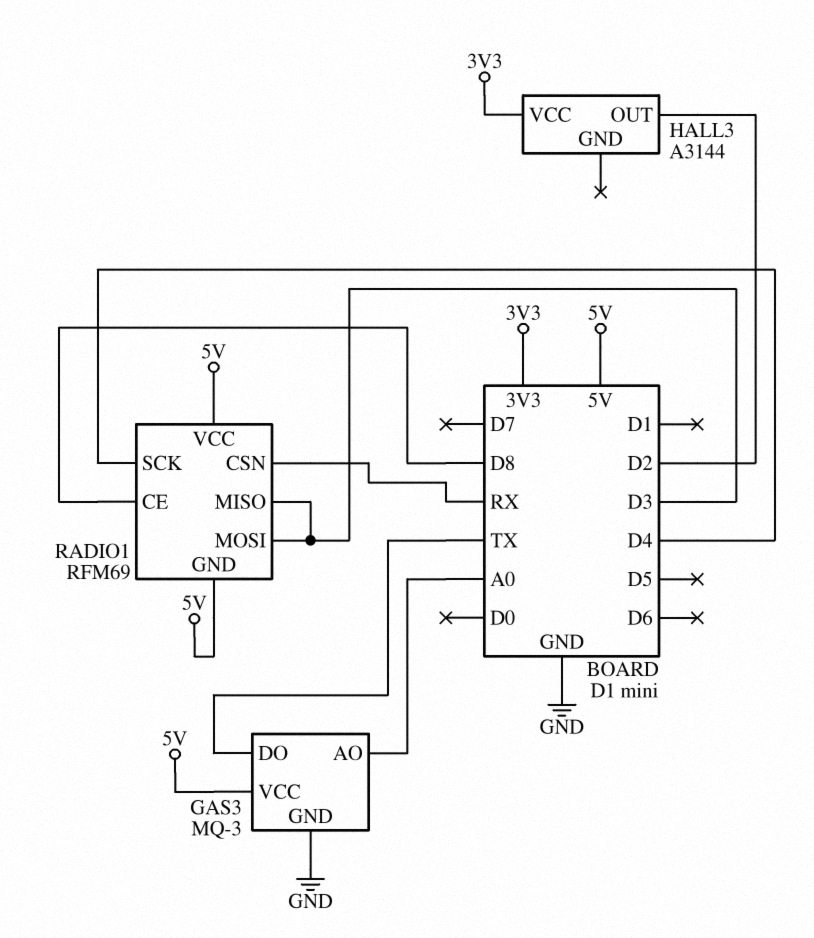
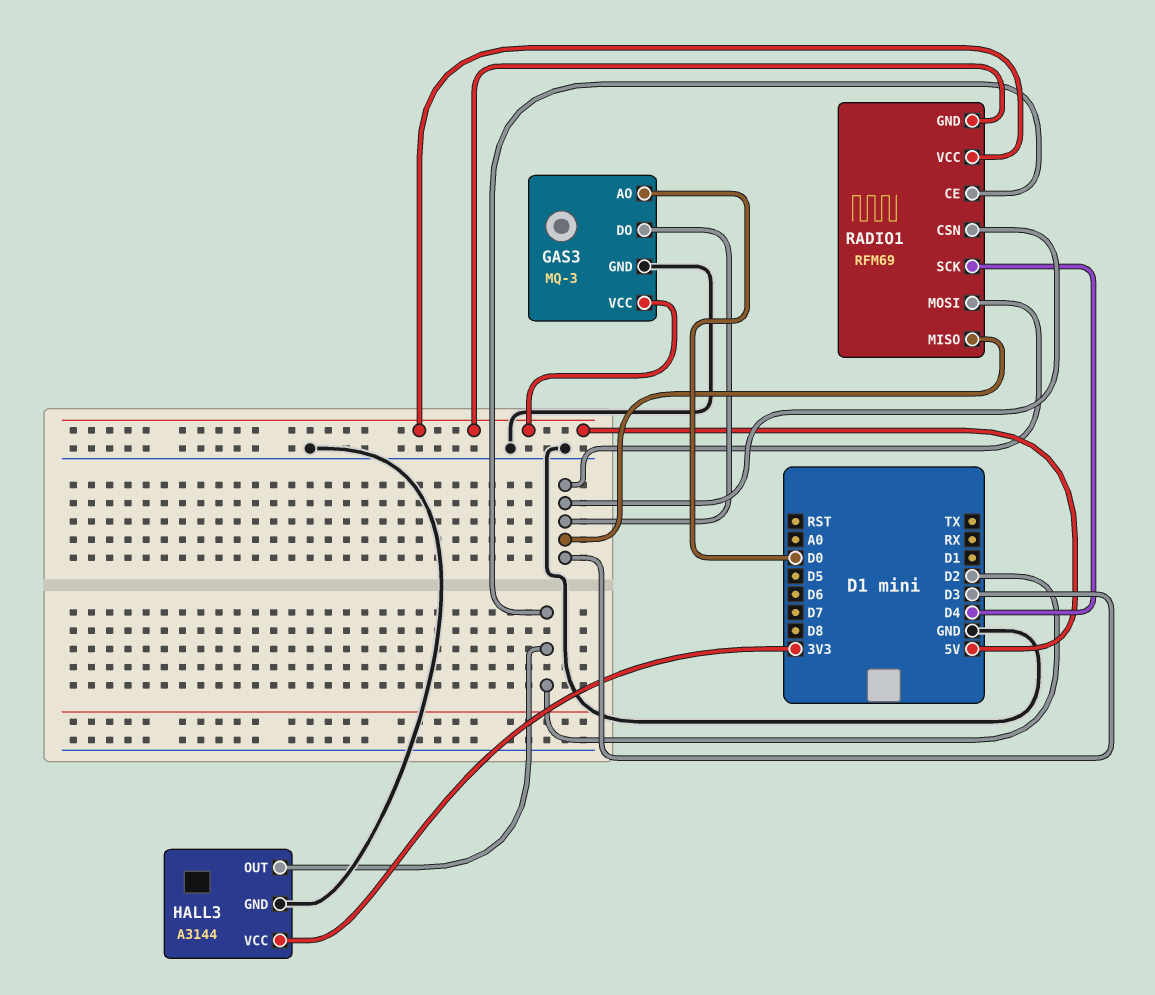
GAS3 pin AO: A0 -> D0
GAS3 pin DO: TX -> D3
HALL3 pin GND: none -> GND
RADIO1 pin CE: D8 -> D2
RADIO1 pin CSN: RX -> D3

